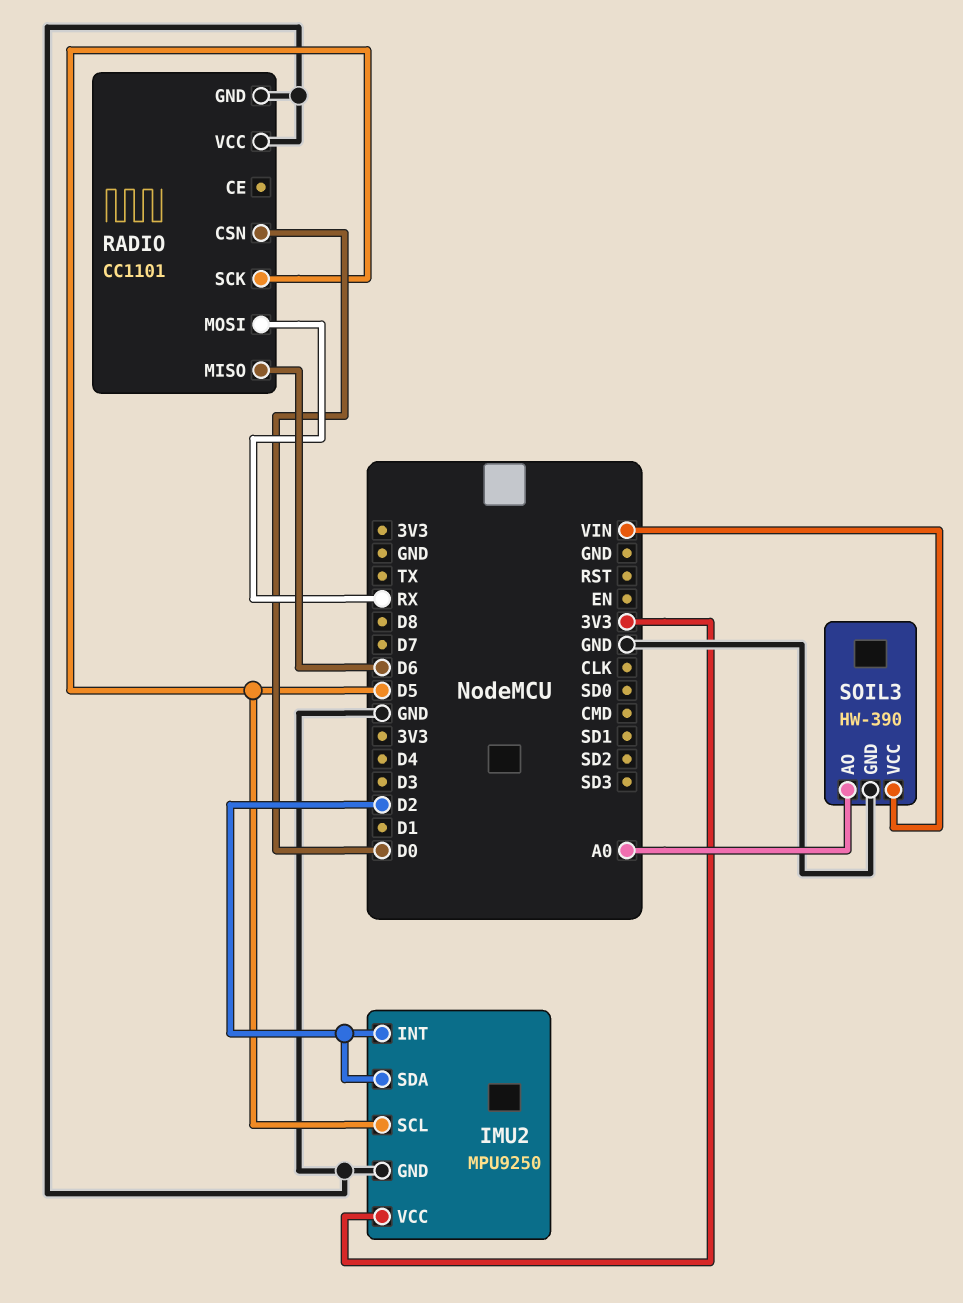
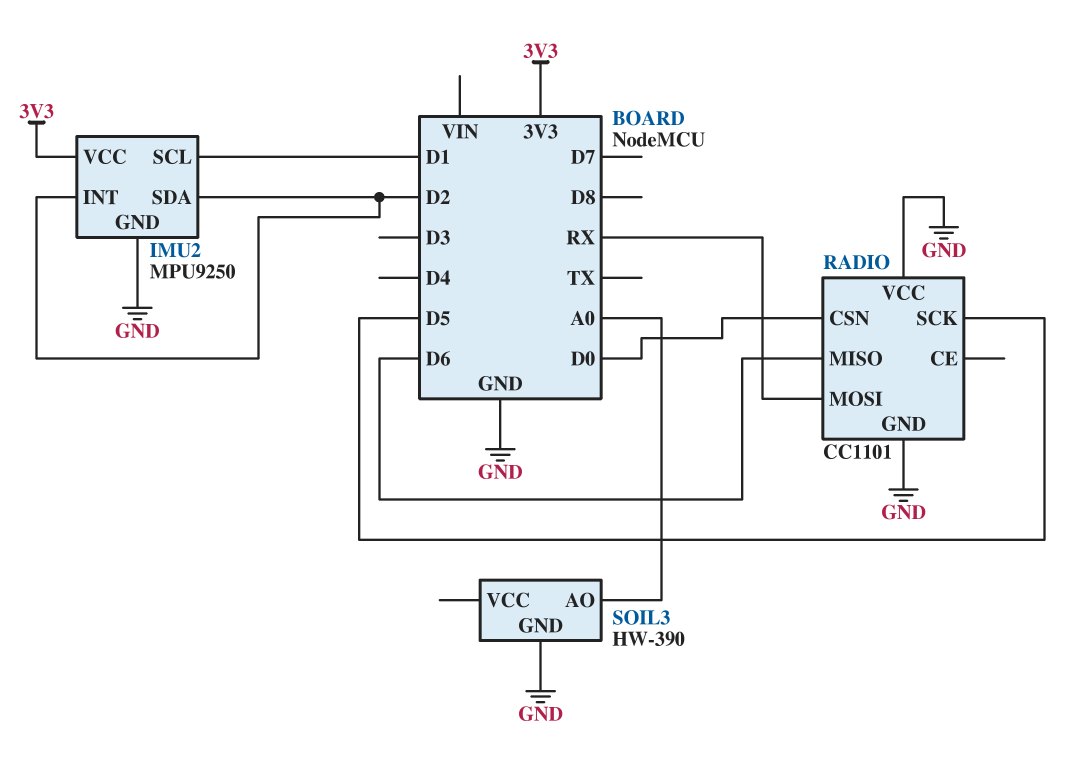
IMU2 pin SCL: D5 -> D1
SOIL3 pin VCC: VIN -> none

